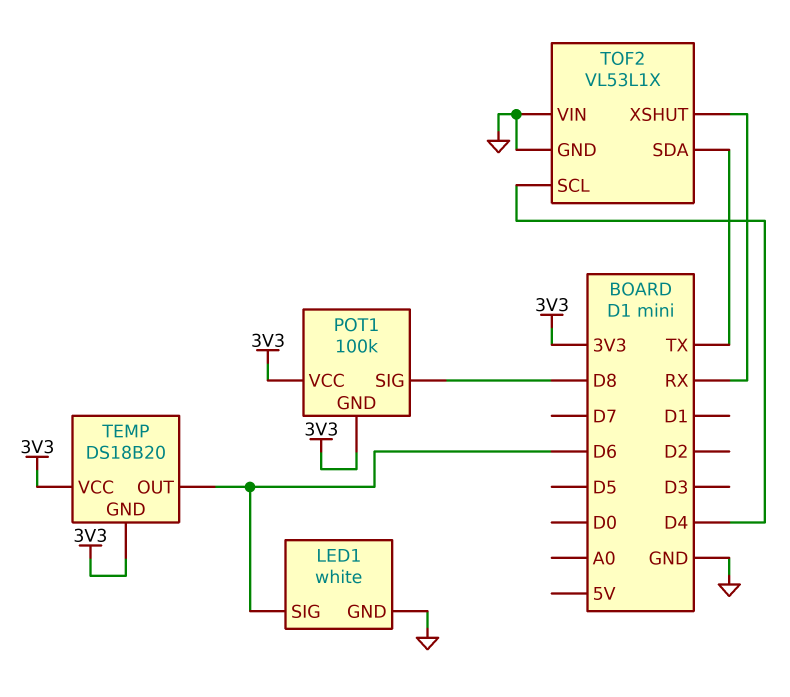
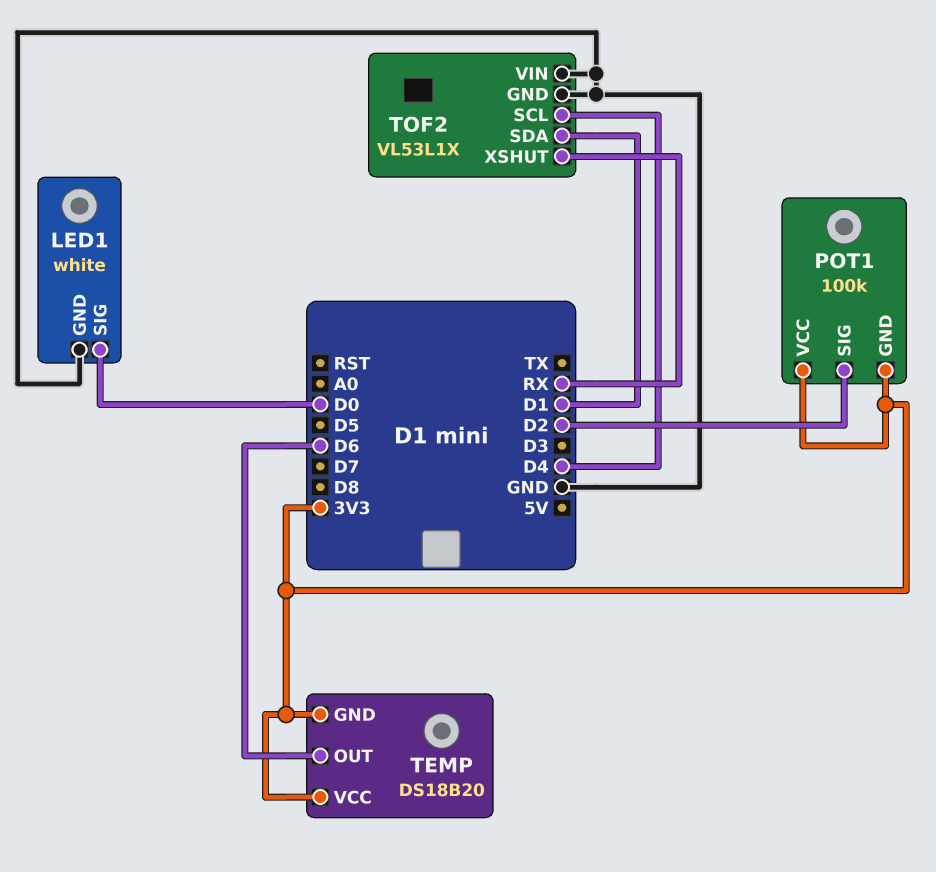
LED1 pin SIG: D6 -> D0
POT1 pin SIG: D8 -> D2
TOF2 pin SDA: TX -> D1

